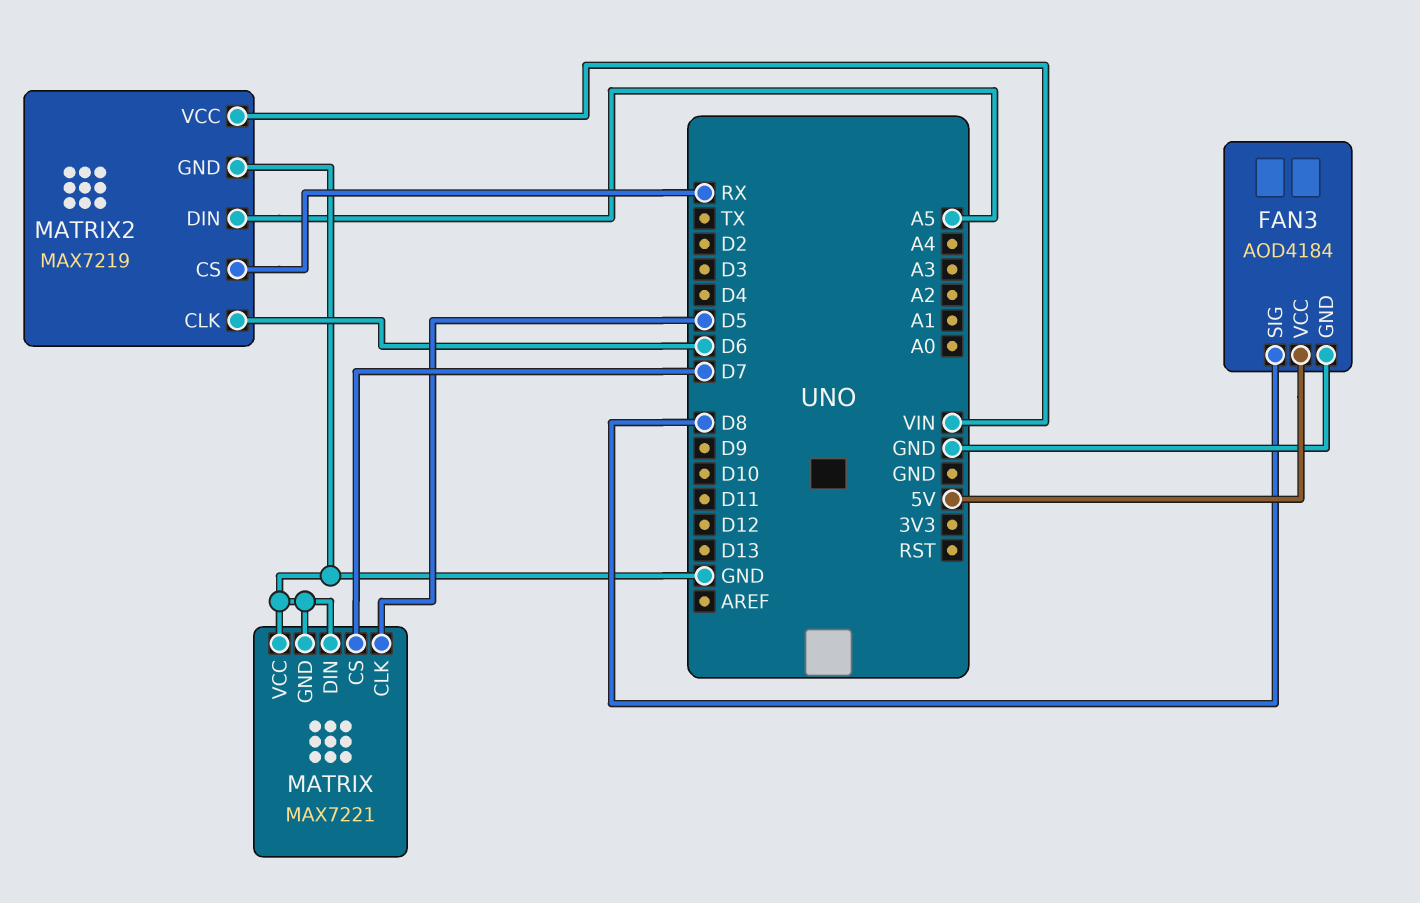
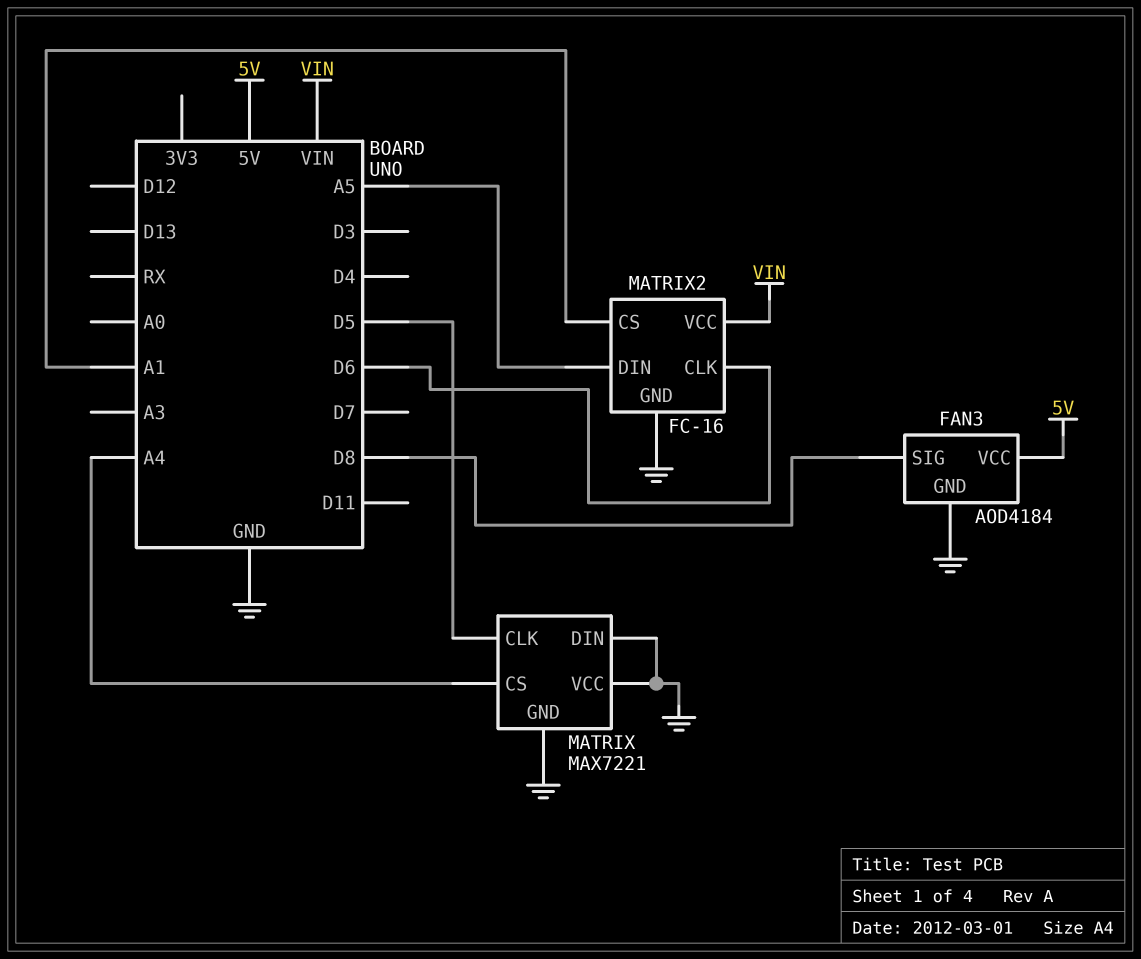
MATRIX pin CS: D7 -> A4
MATRIX2: MAX7219 -> FC-16
MATRIX2 pin CS: RX -> A1

